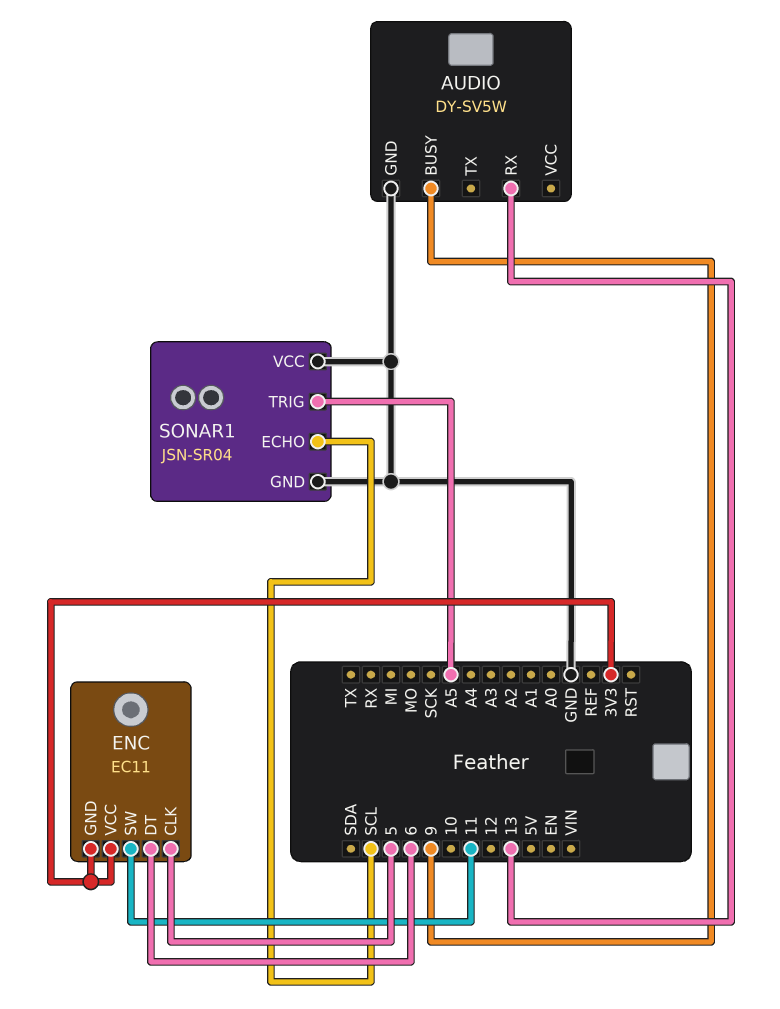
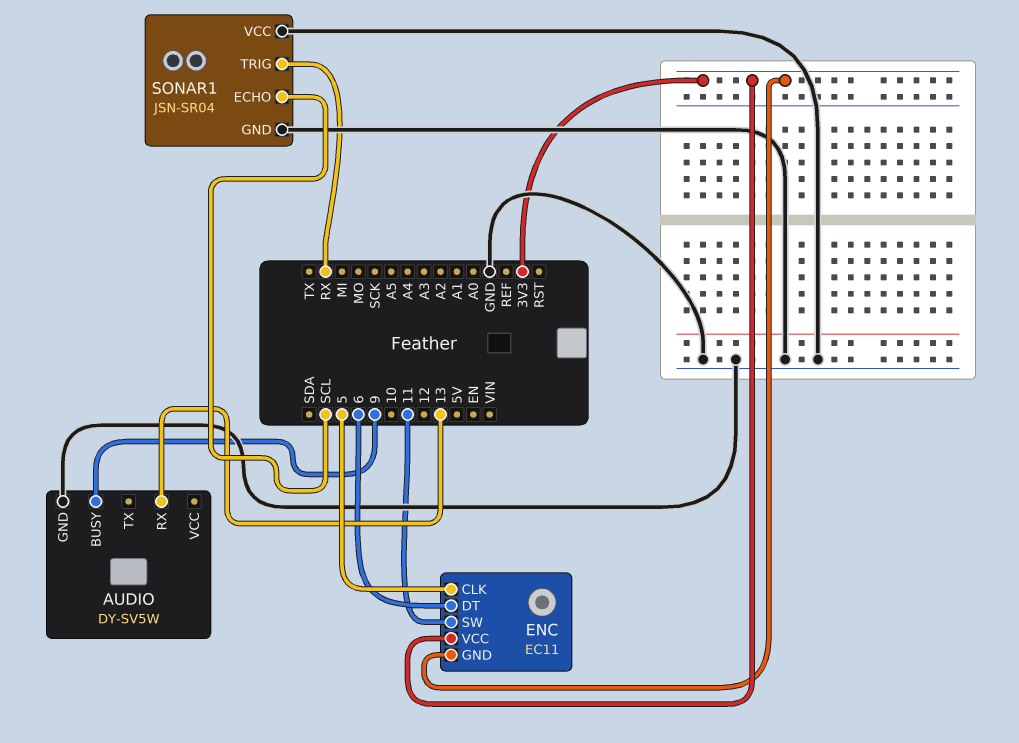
SONAR1 pin TRIG: A5 -> RX

